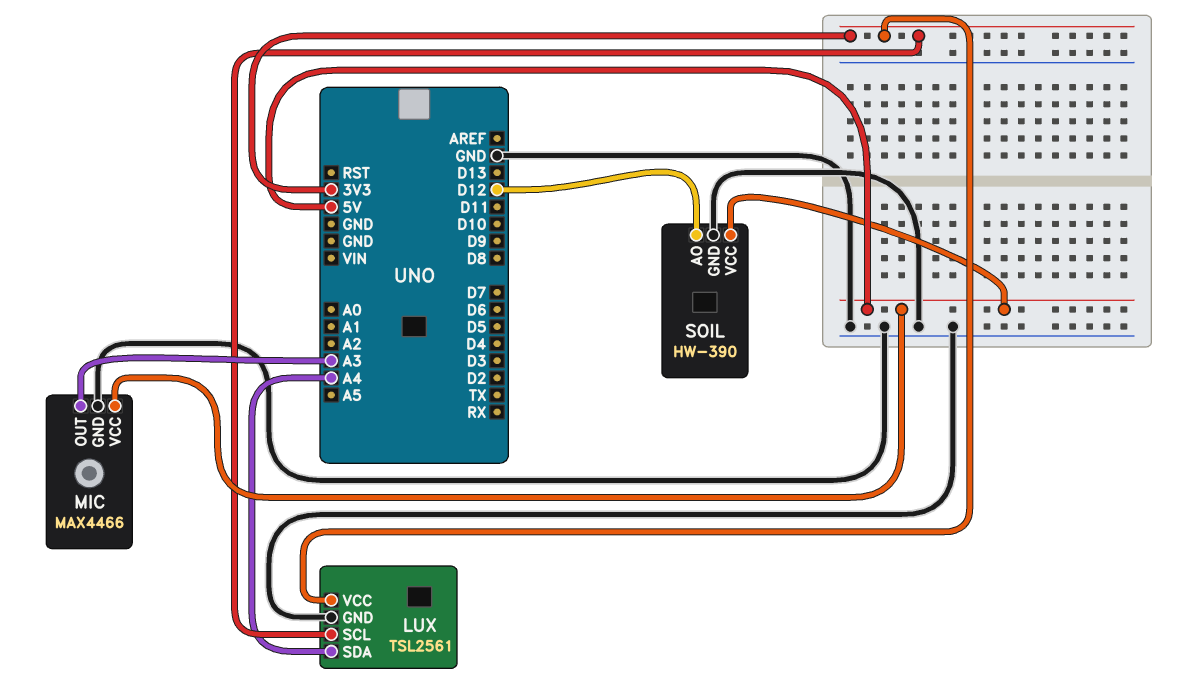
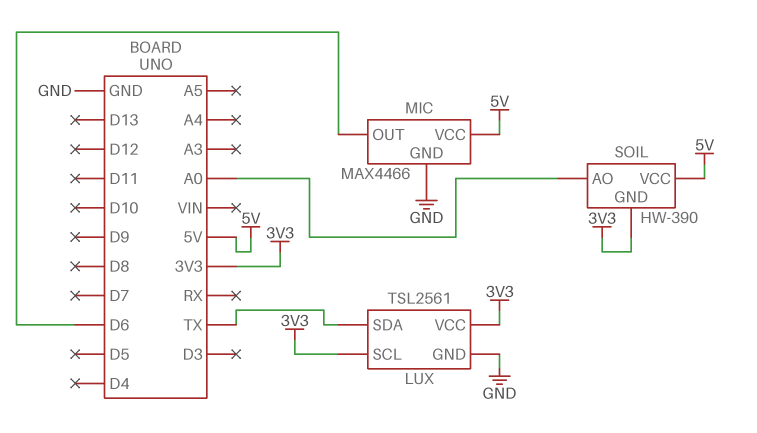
LUX pin SDA: A4 -> TX
MIC pin OUT: A3 -> D6
SOIL pin AO: D12 -> A0
SOIL pin GND: GND -> 3V3

